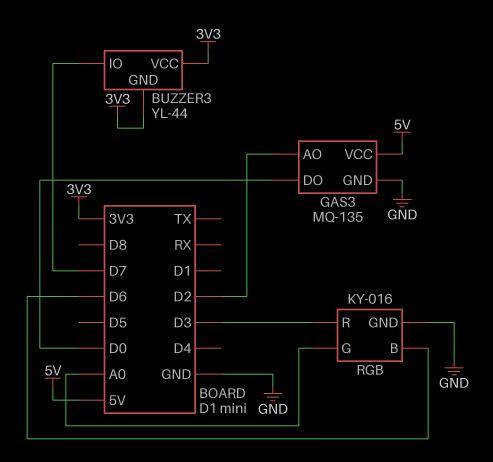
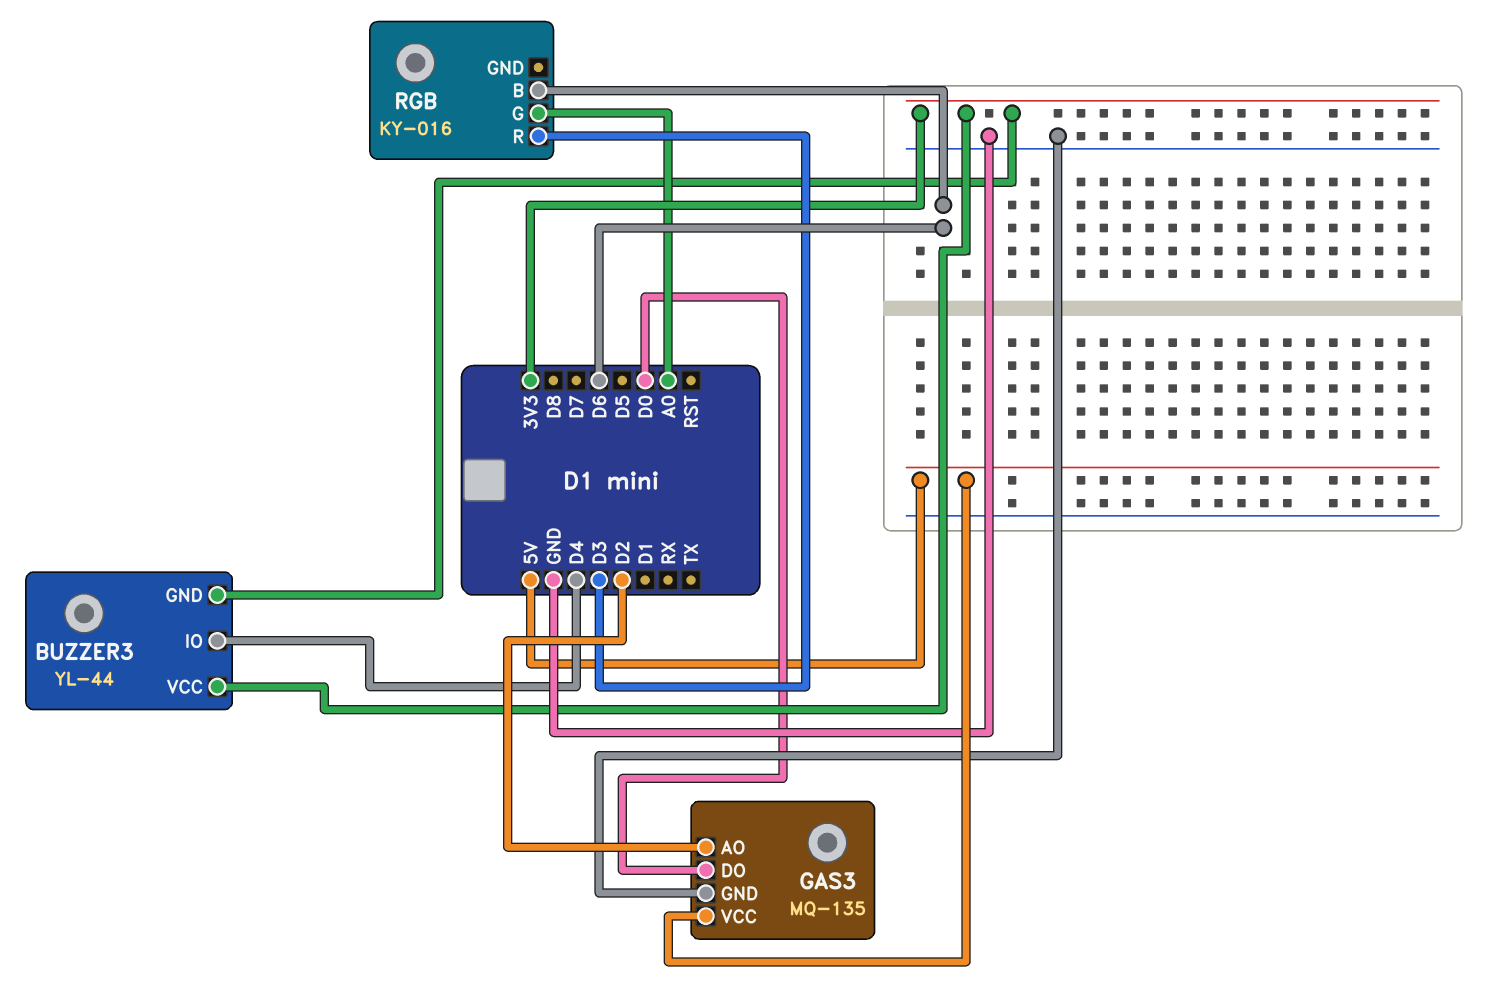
BUZZER3 pin IO: D7 -> D4
RGB pin GND: GND -> none

